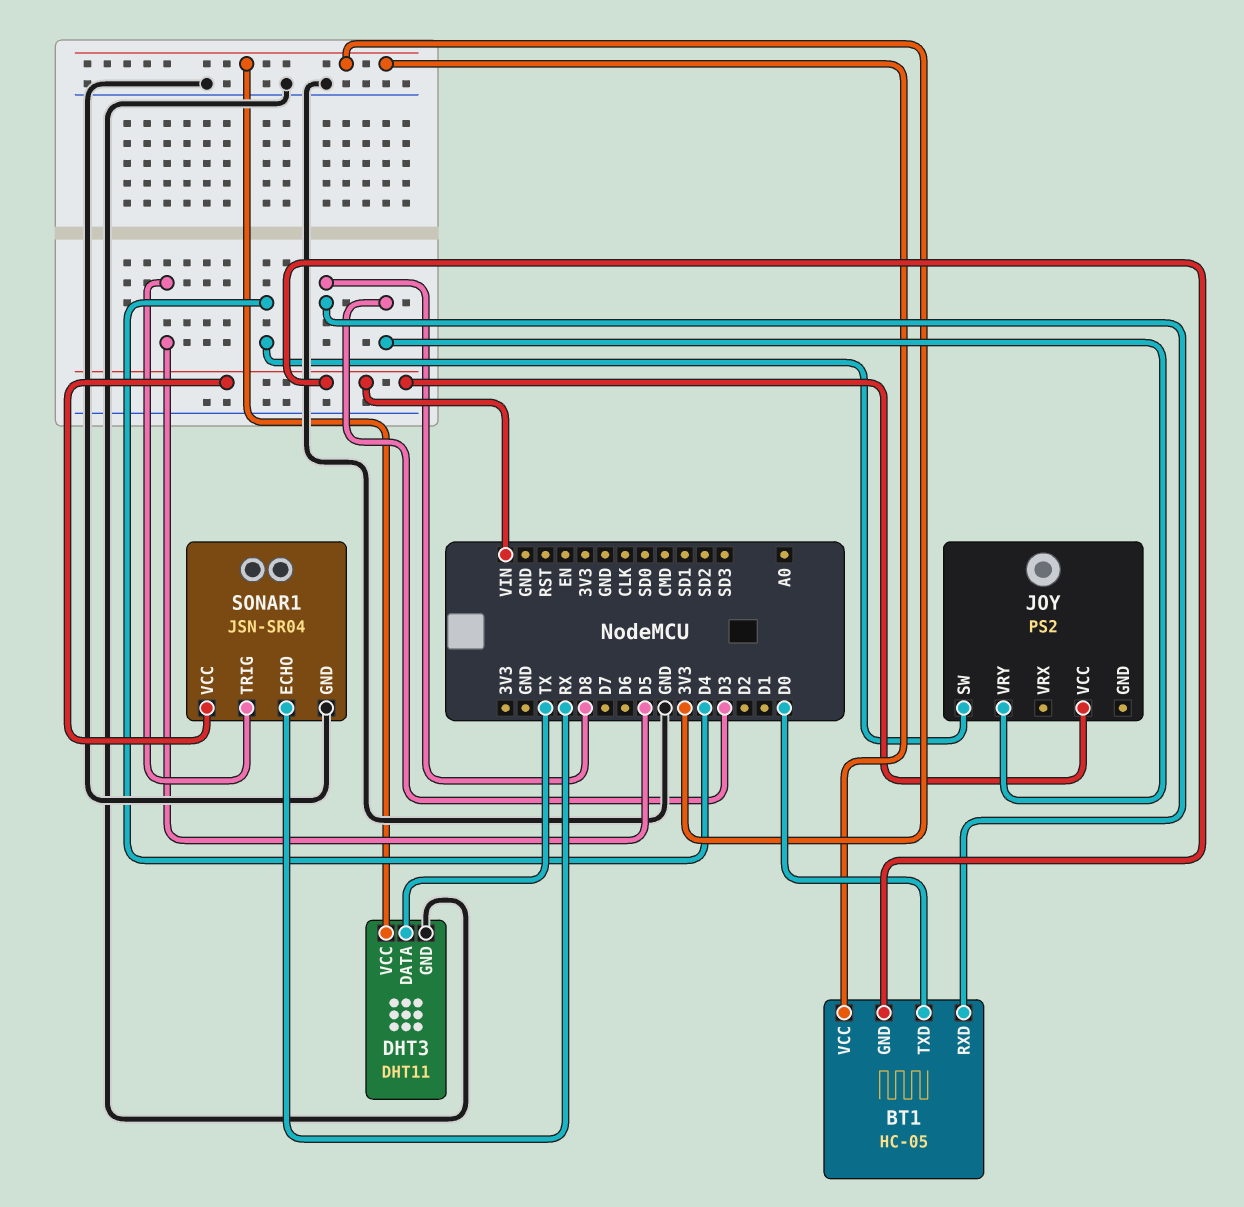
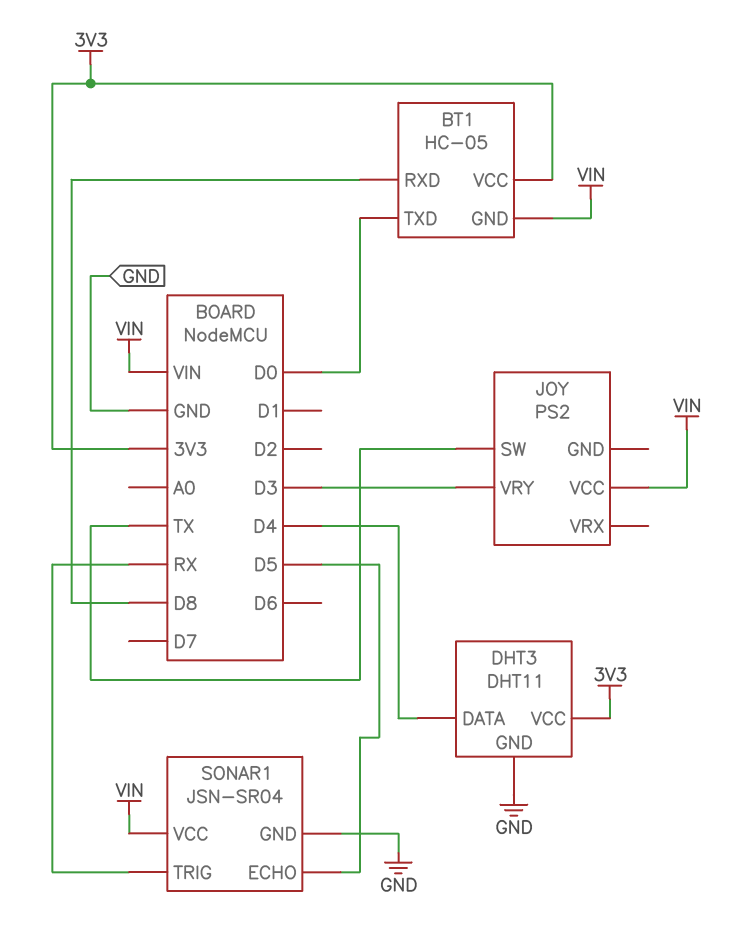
DHT3 pin DATA: TX -> D4
JOY pin SW: D4 -> TX
SONAR1 pin ECHO: RX -> D5
SONAR1 pin TRIG: D5 -> RX

